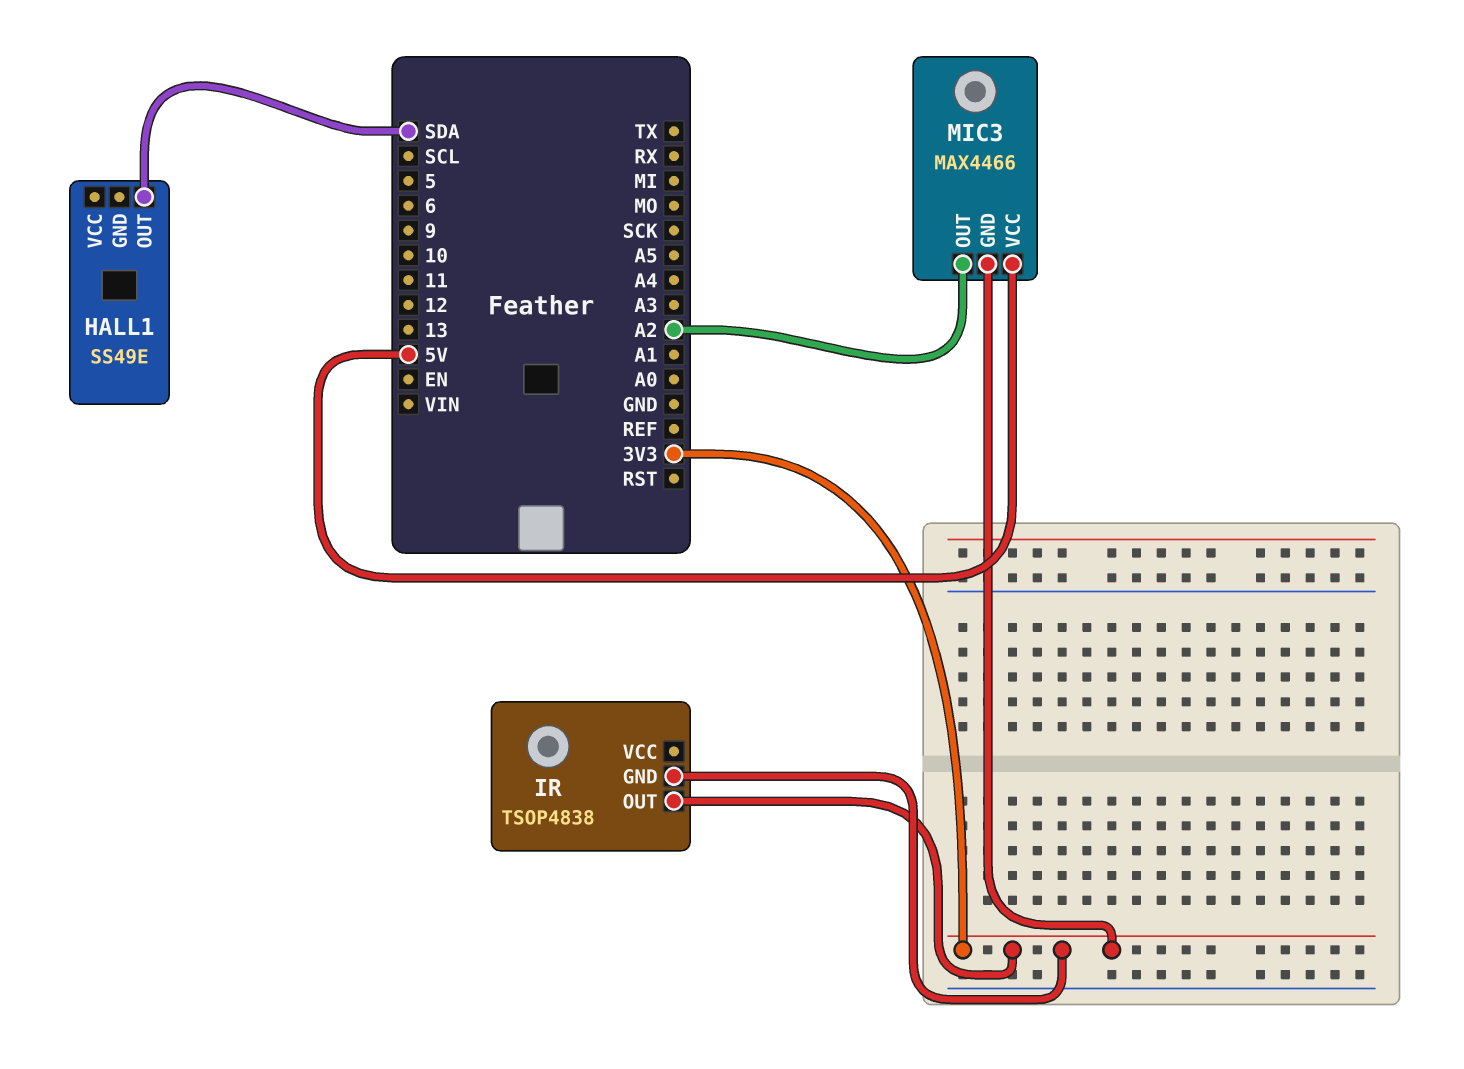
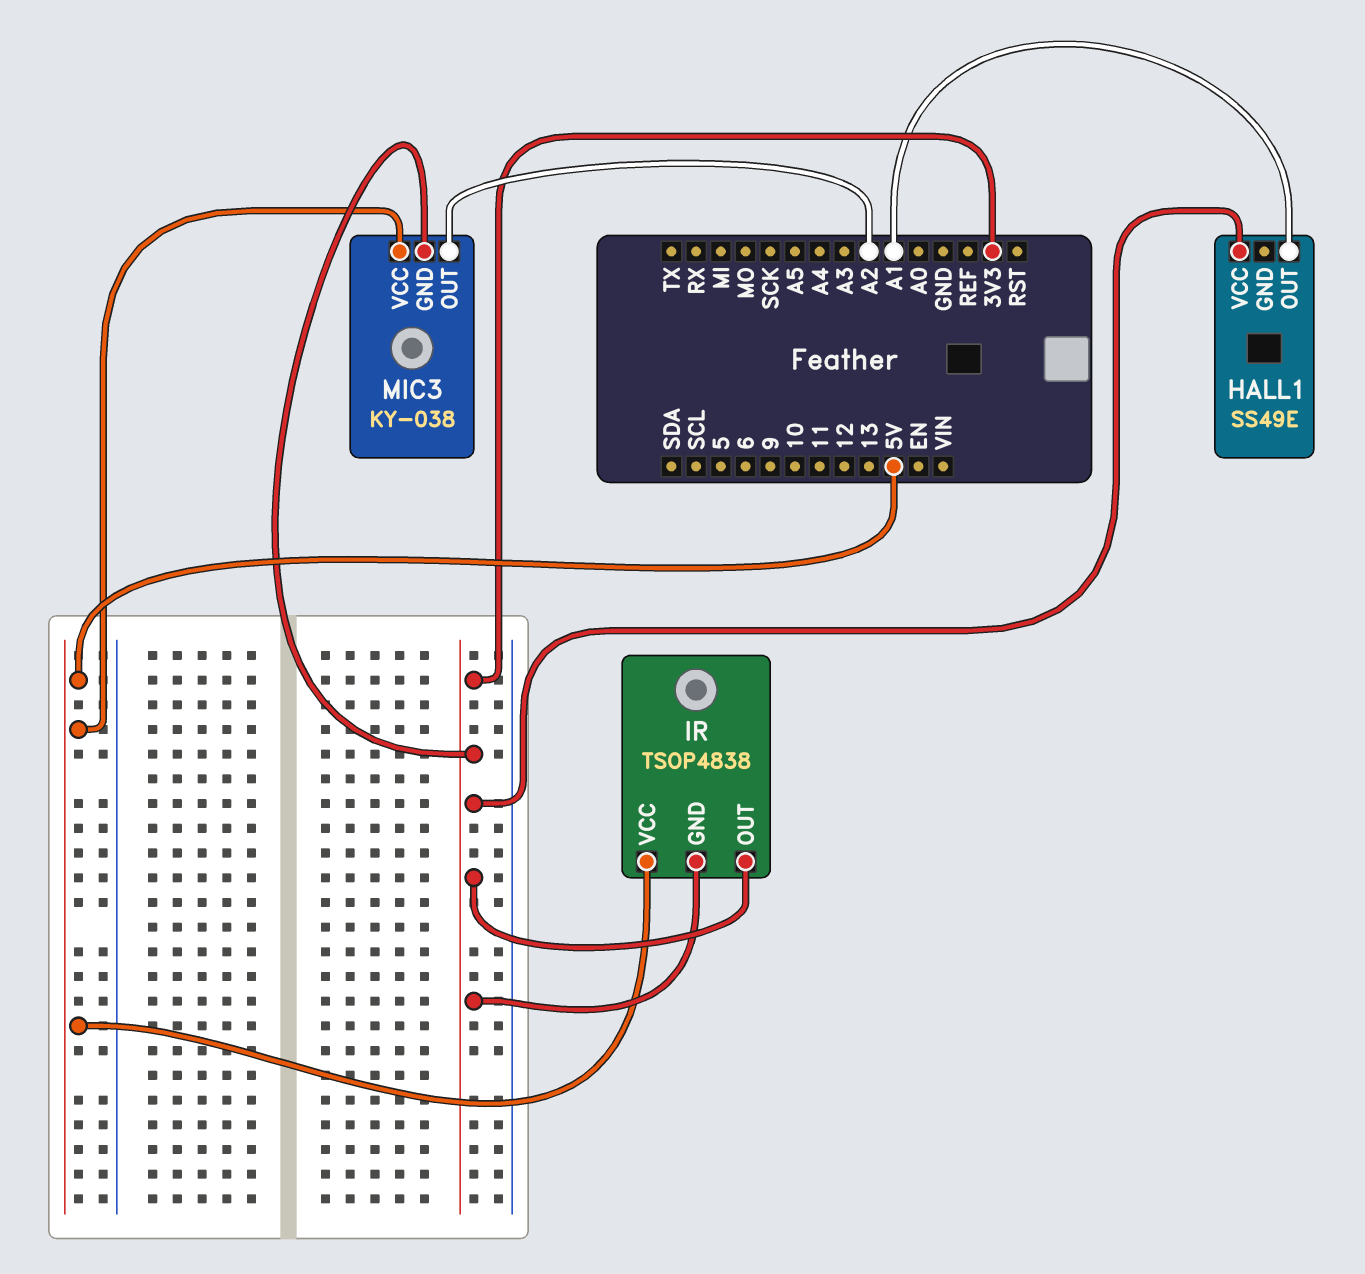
HALL1 pin OUT: SDA -> A1
HALL1 pin VCC: none -> 3V3
IR pin VCC: none -> 5V
MIC3: MAX4466 -> KY-038

